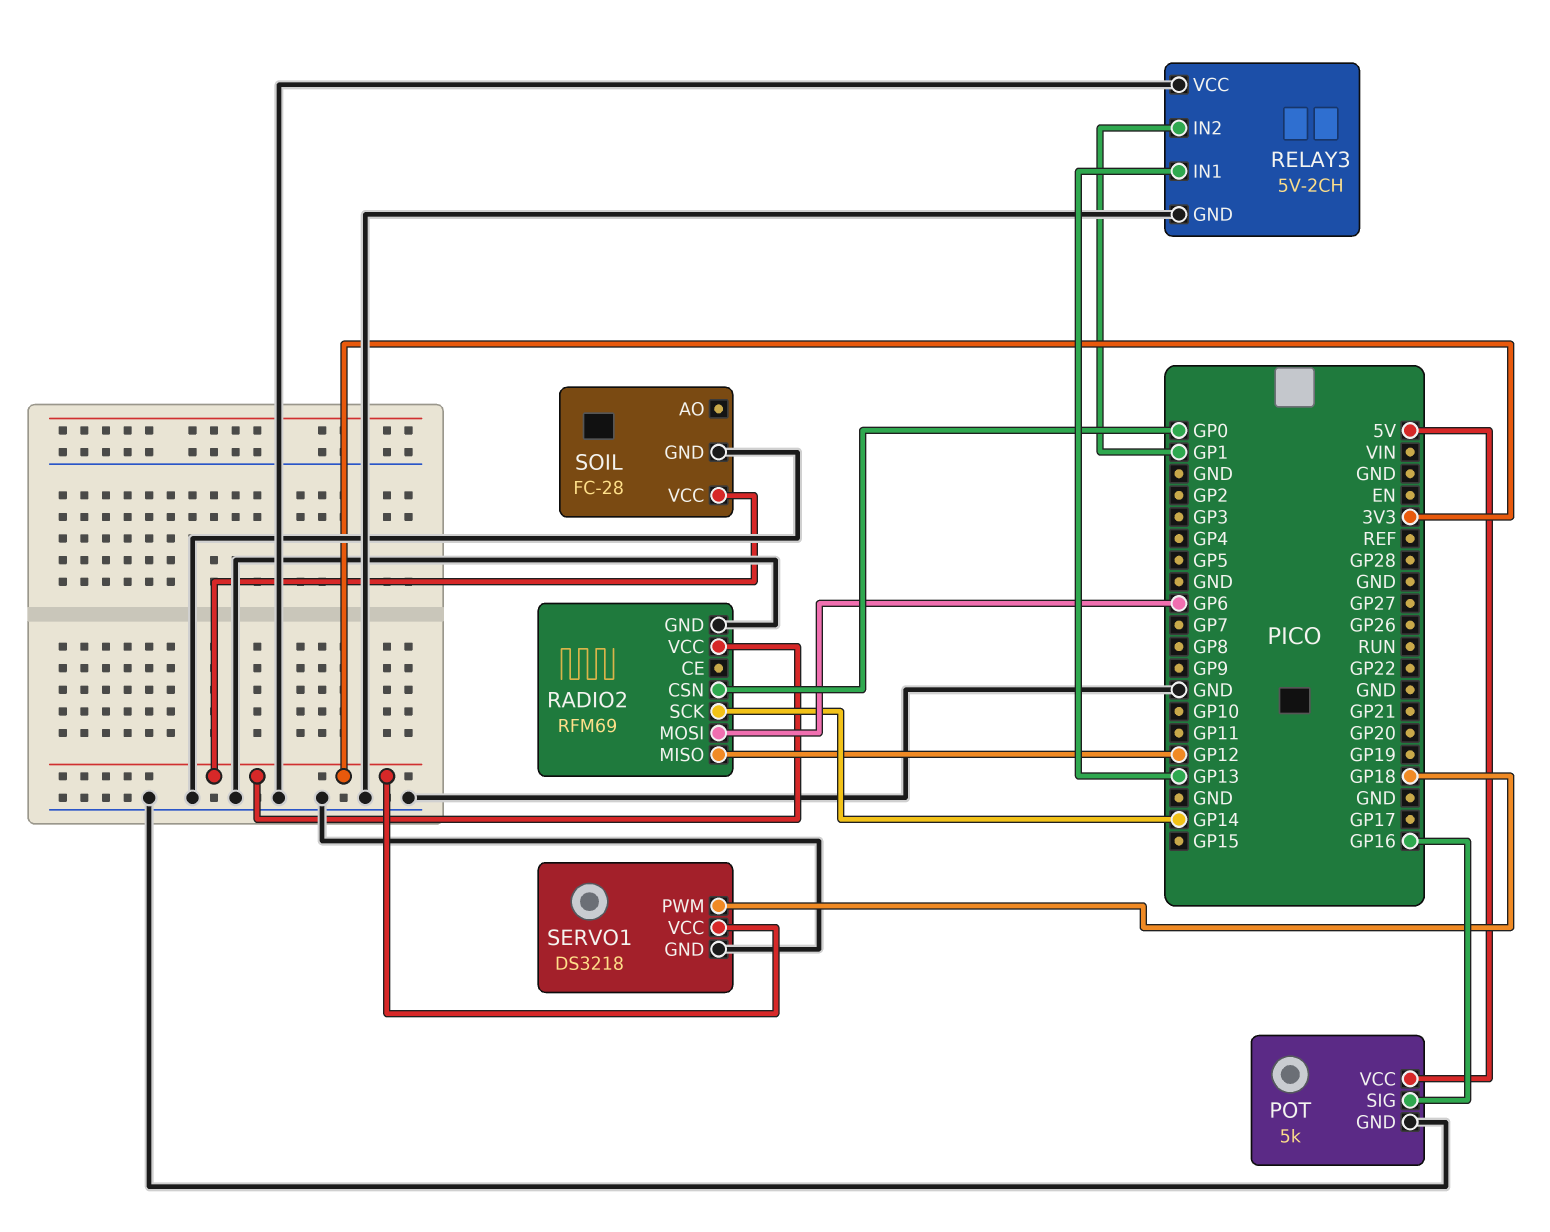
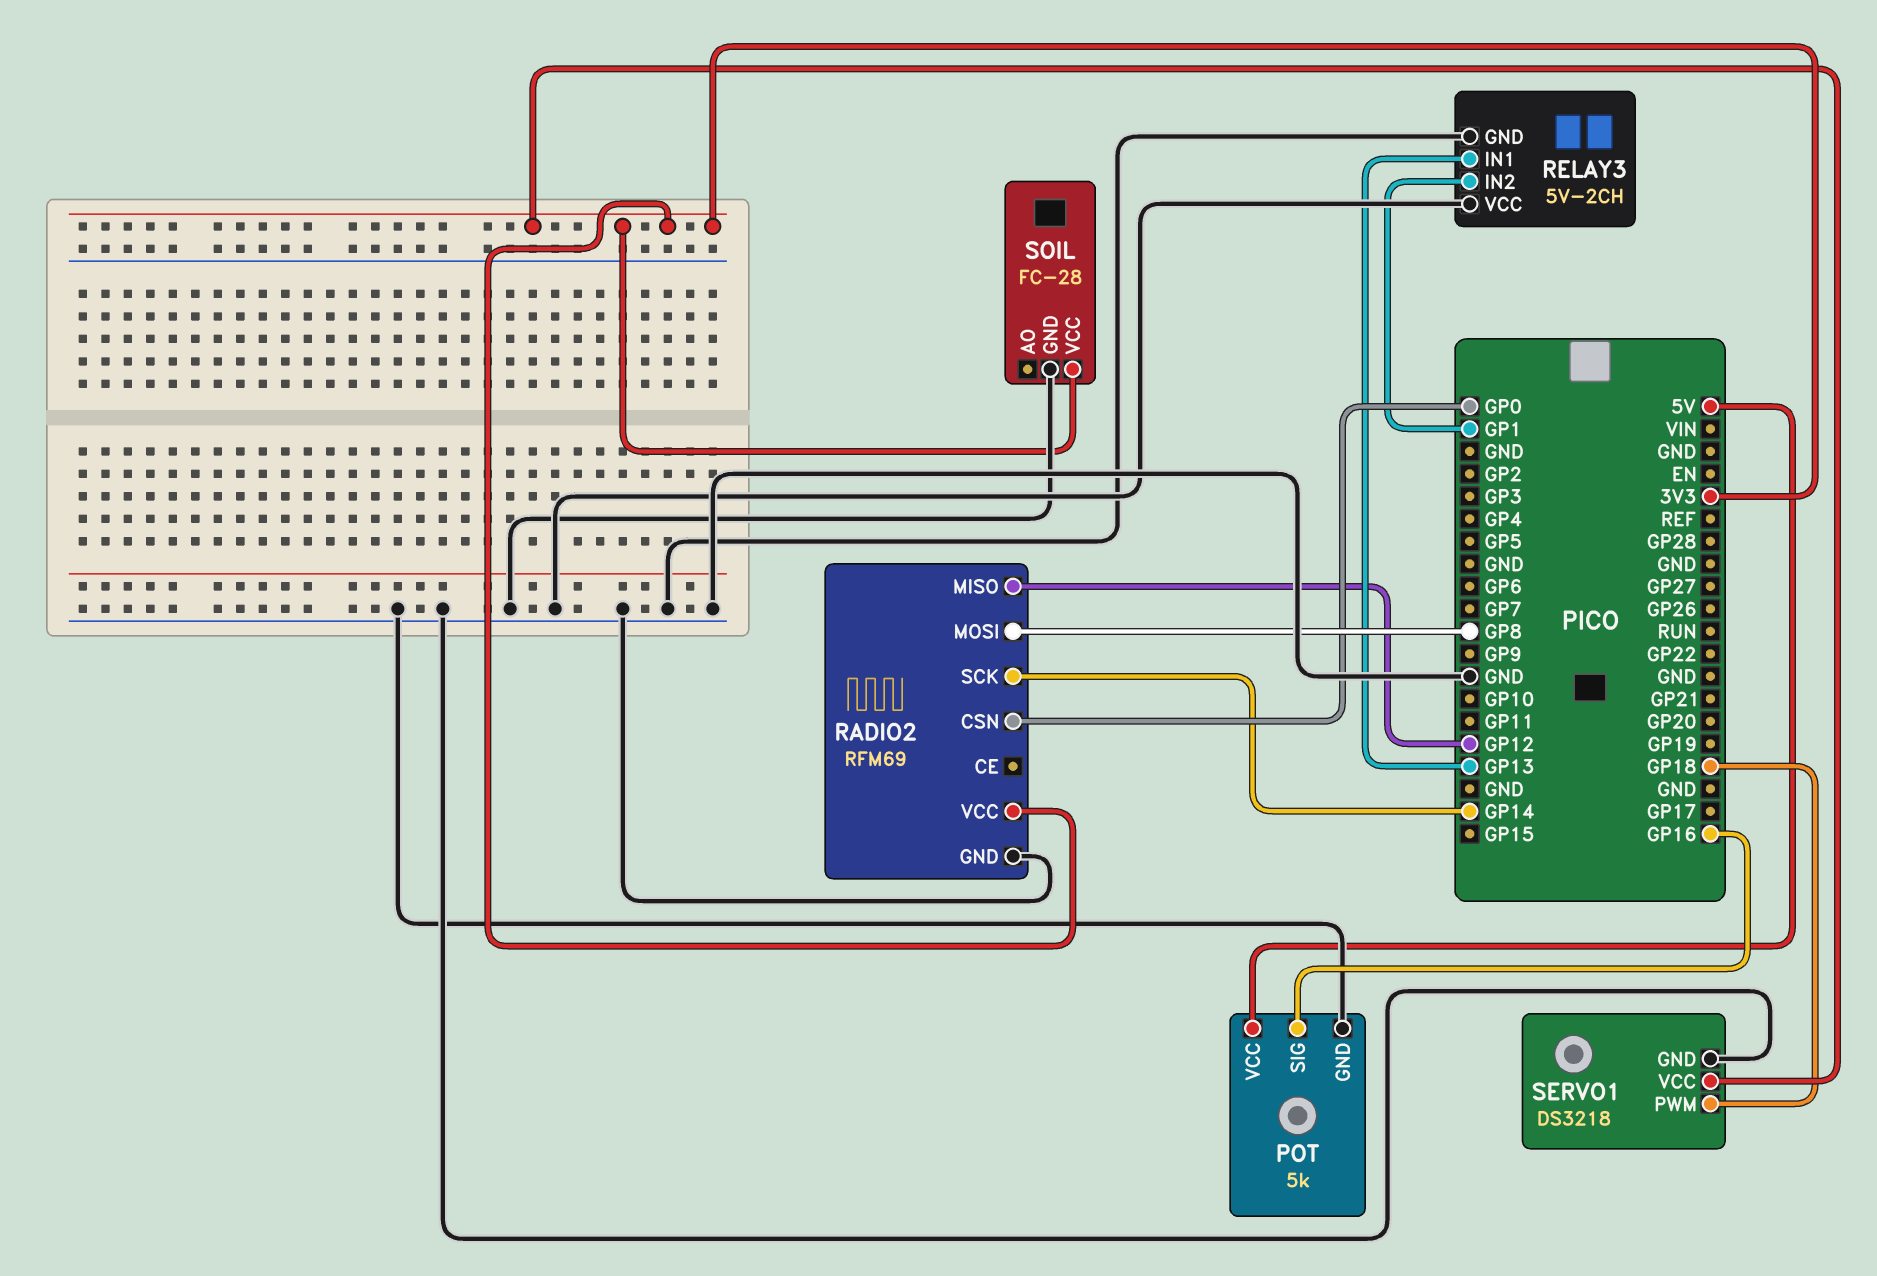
RADIO2 pin MOSI: GP6 -> GP8

